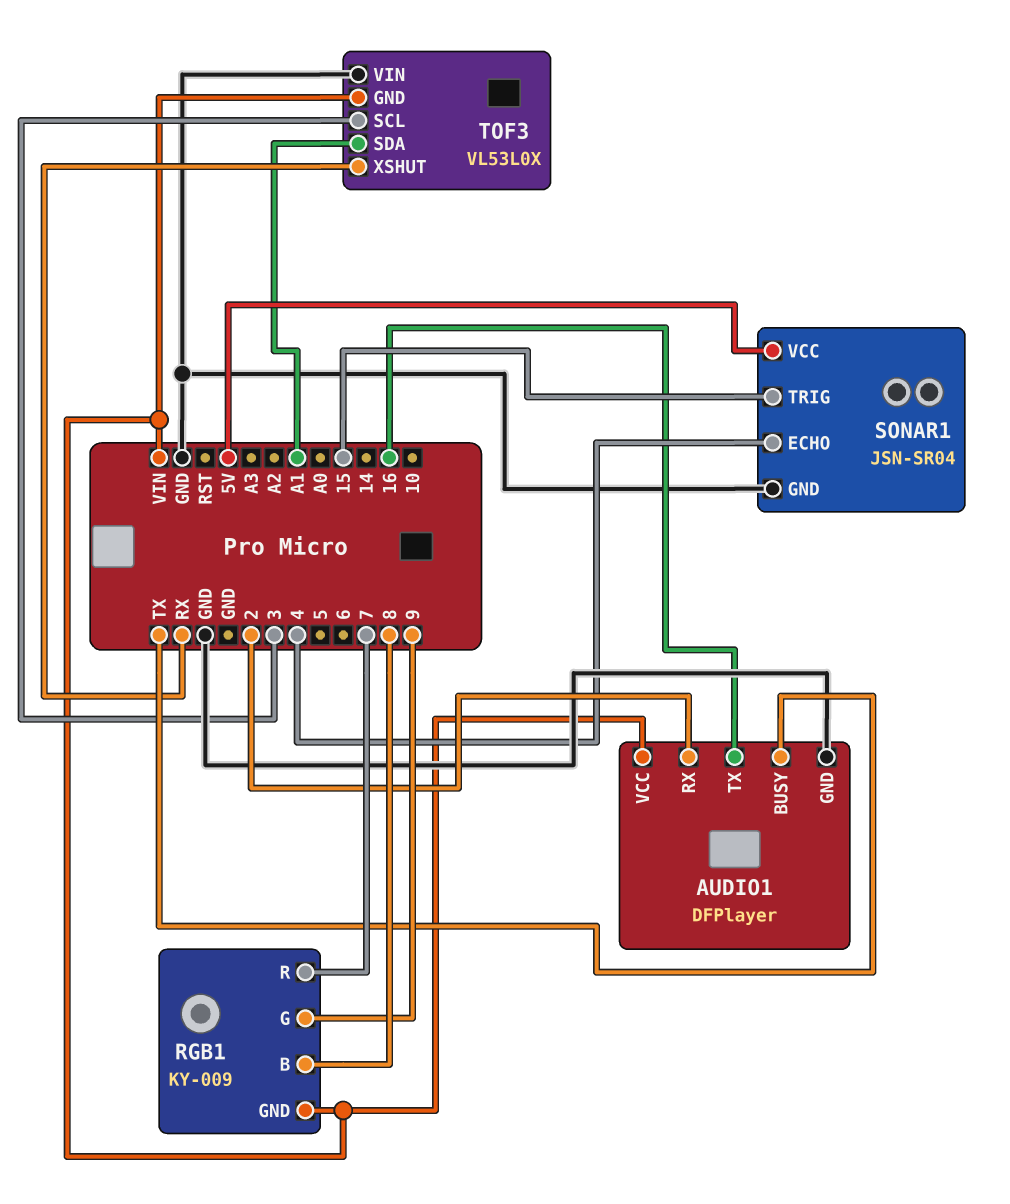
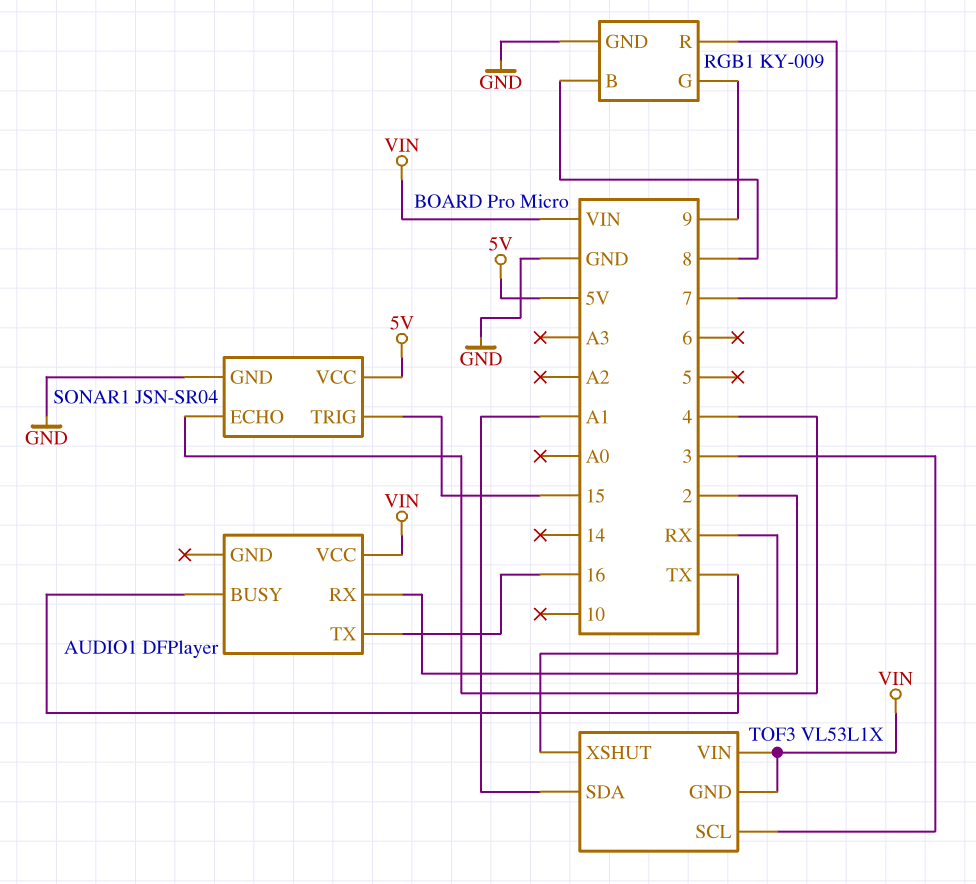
AUDIO1 pin GND: GND -> none
RGB1 pin GND: VIN -> GND
TOF3: VL53L0X -> VL53L1X
TOF3 pin VIN: GND -> VIN

